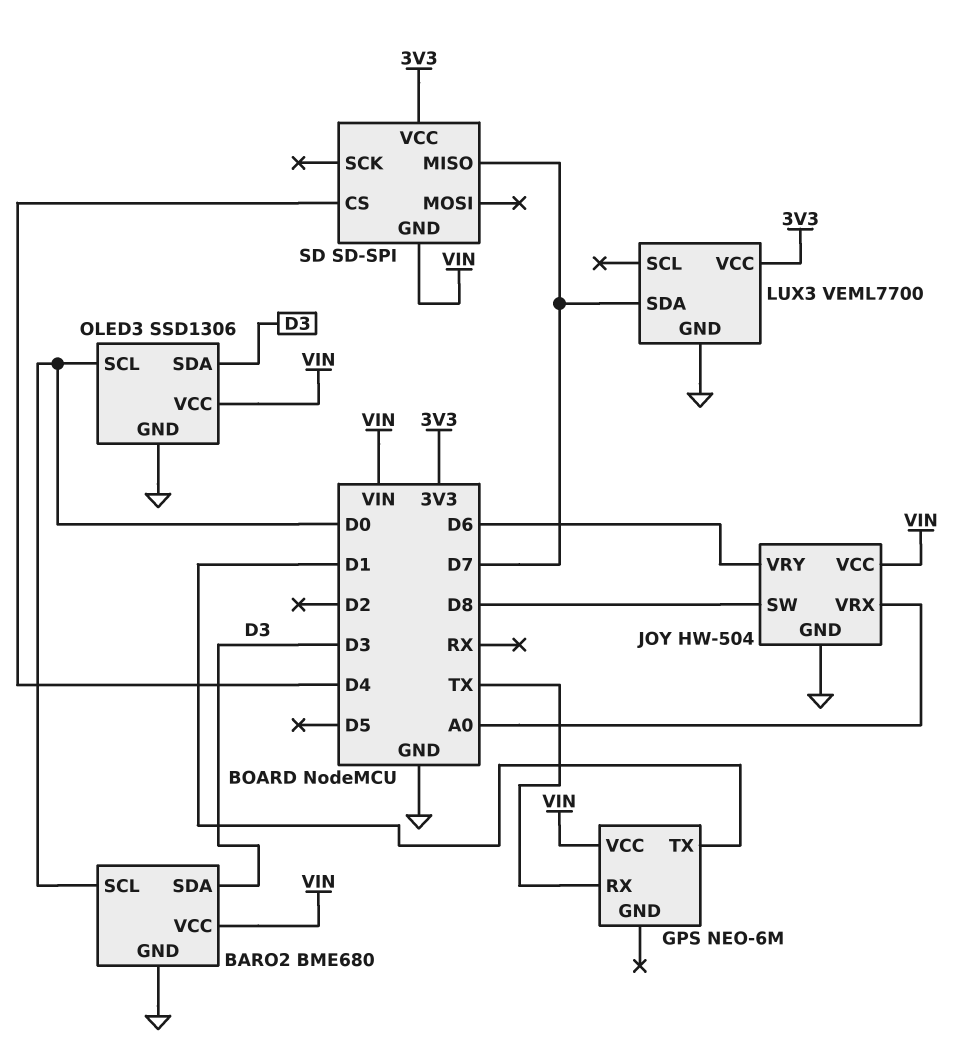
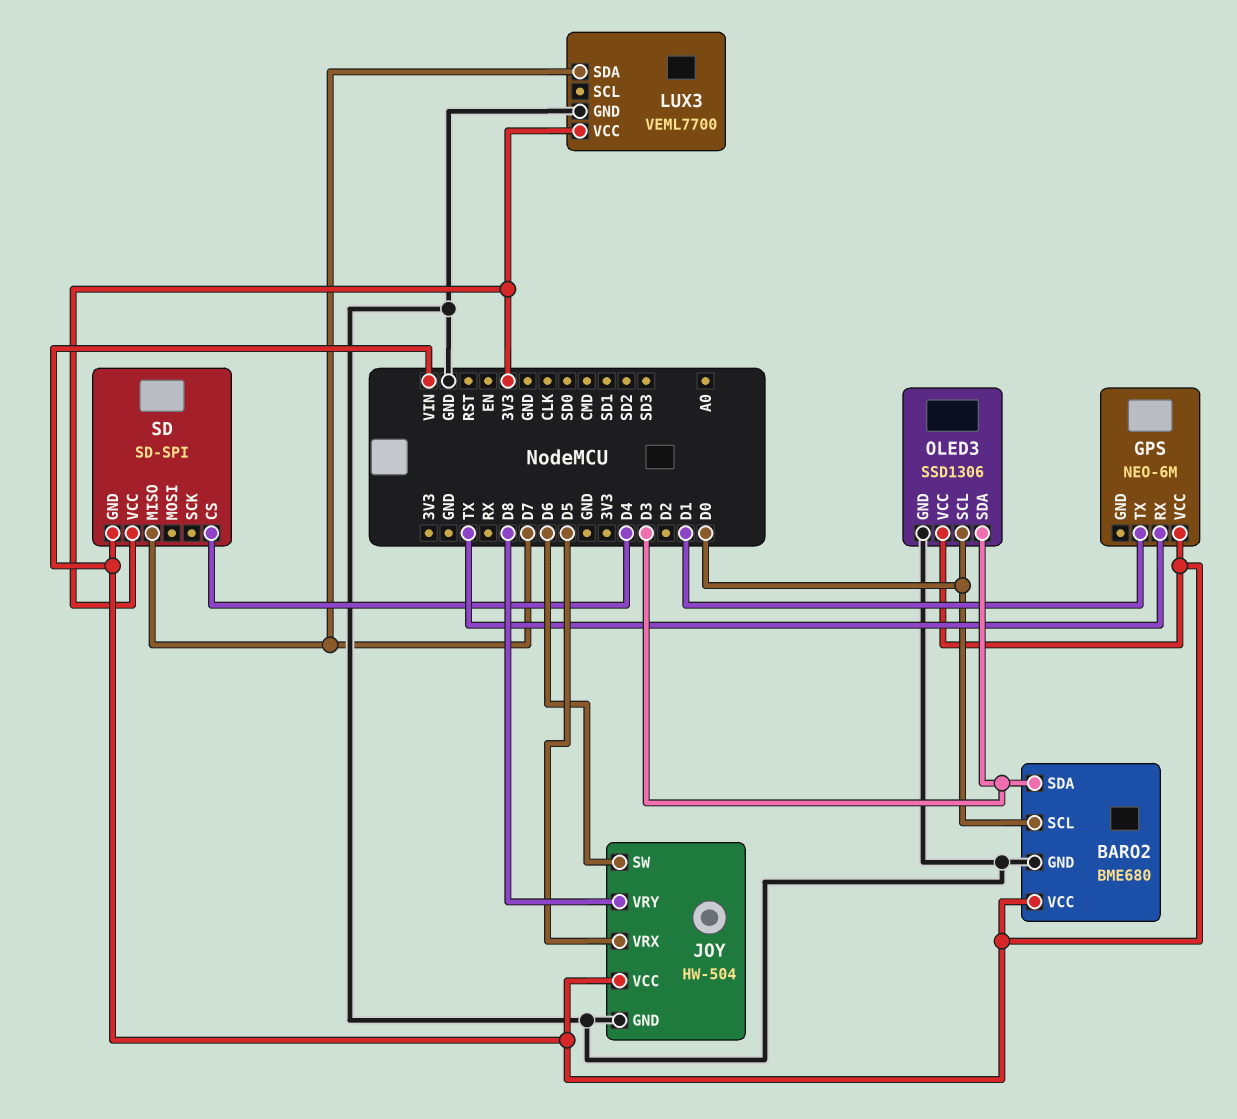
JOY pin SW: D8 -> D6
JOY pin VRX: A0 -> D5
JOY pin VRY: D6 -> D8

